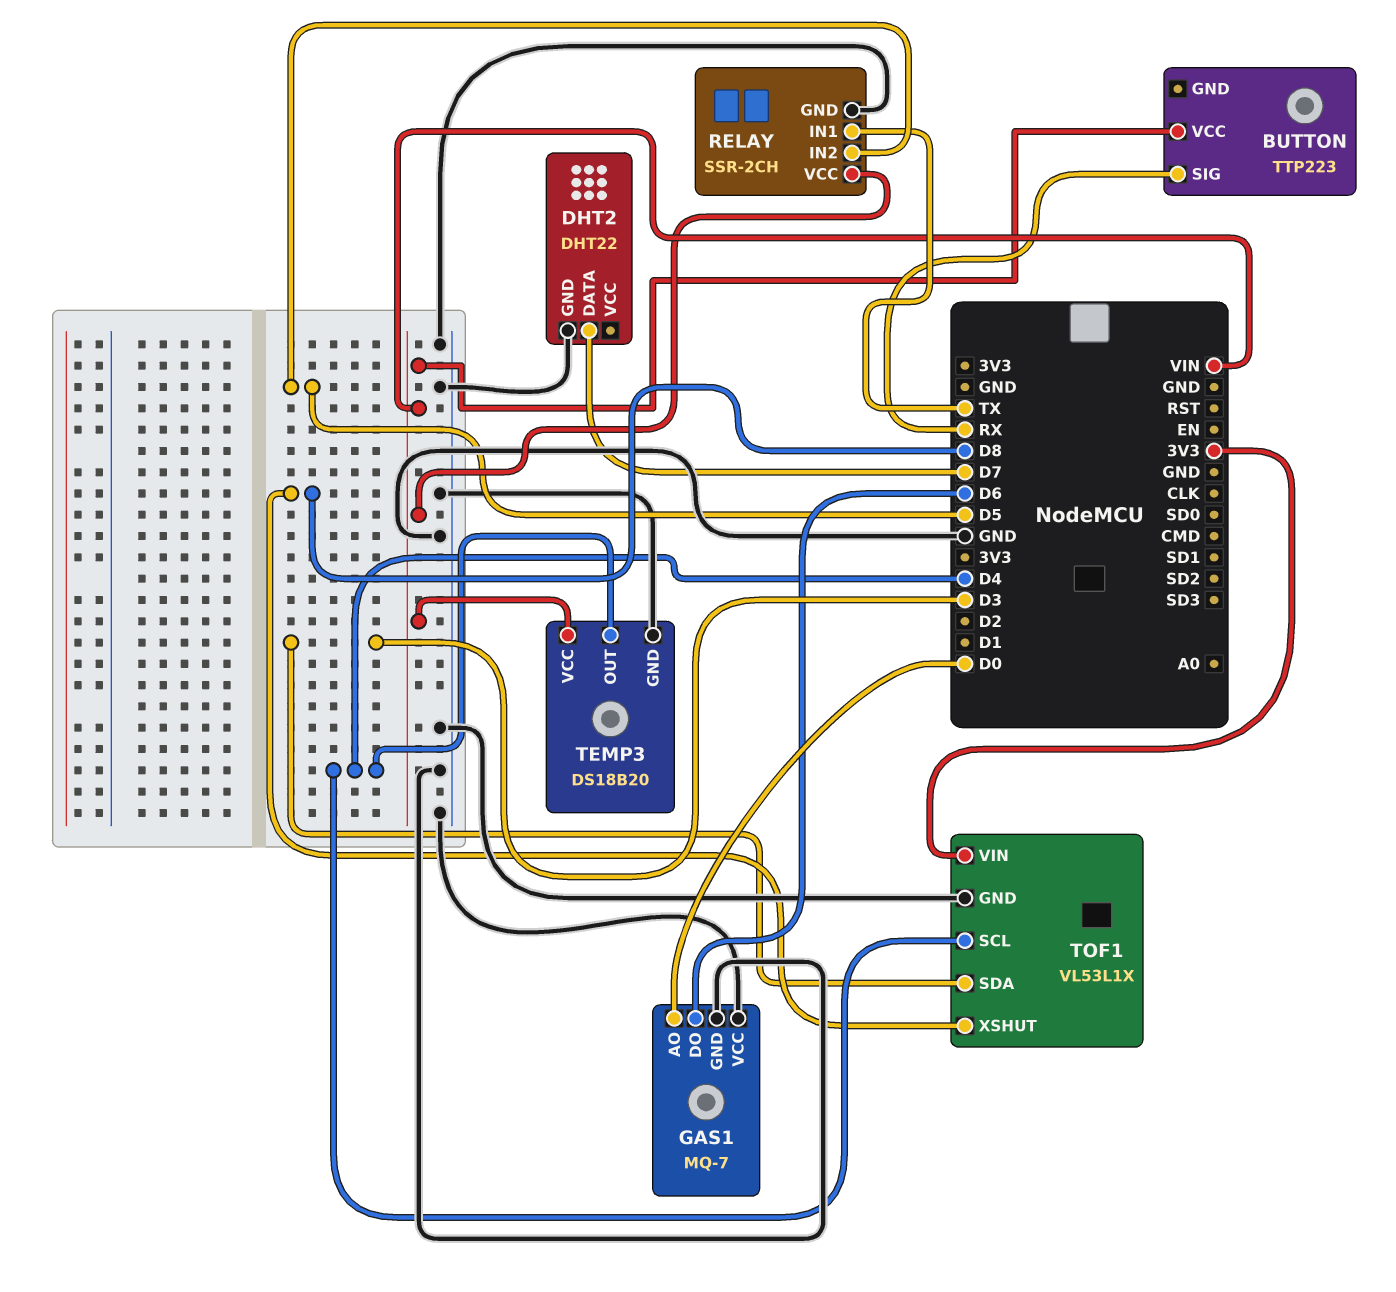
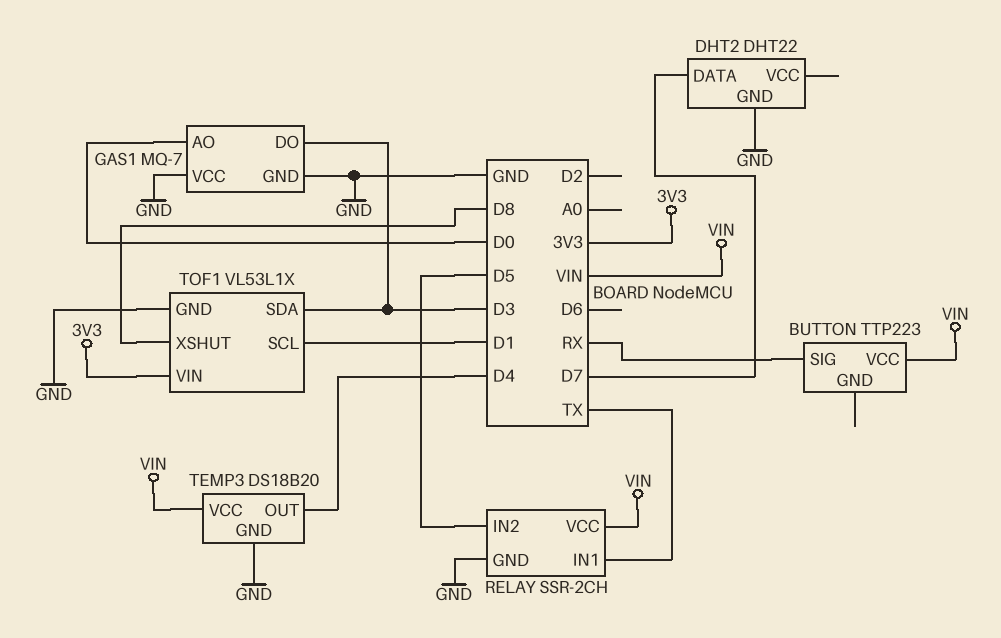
GAS1 pin DO: D6 -> D3
TOF1 pin SCL: D4 -> D1

